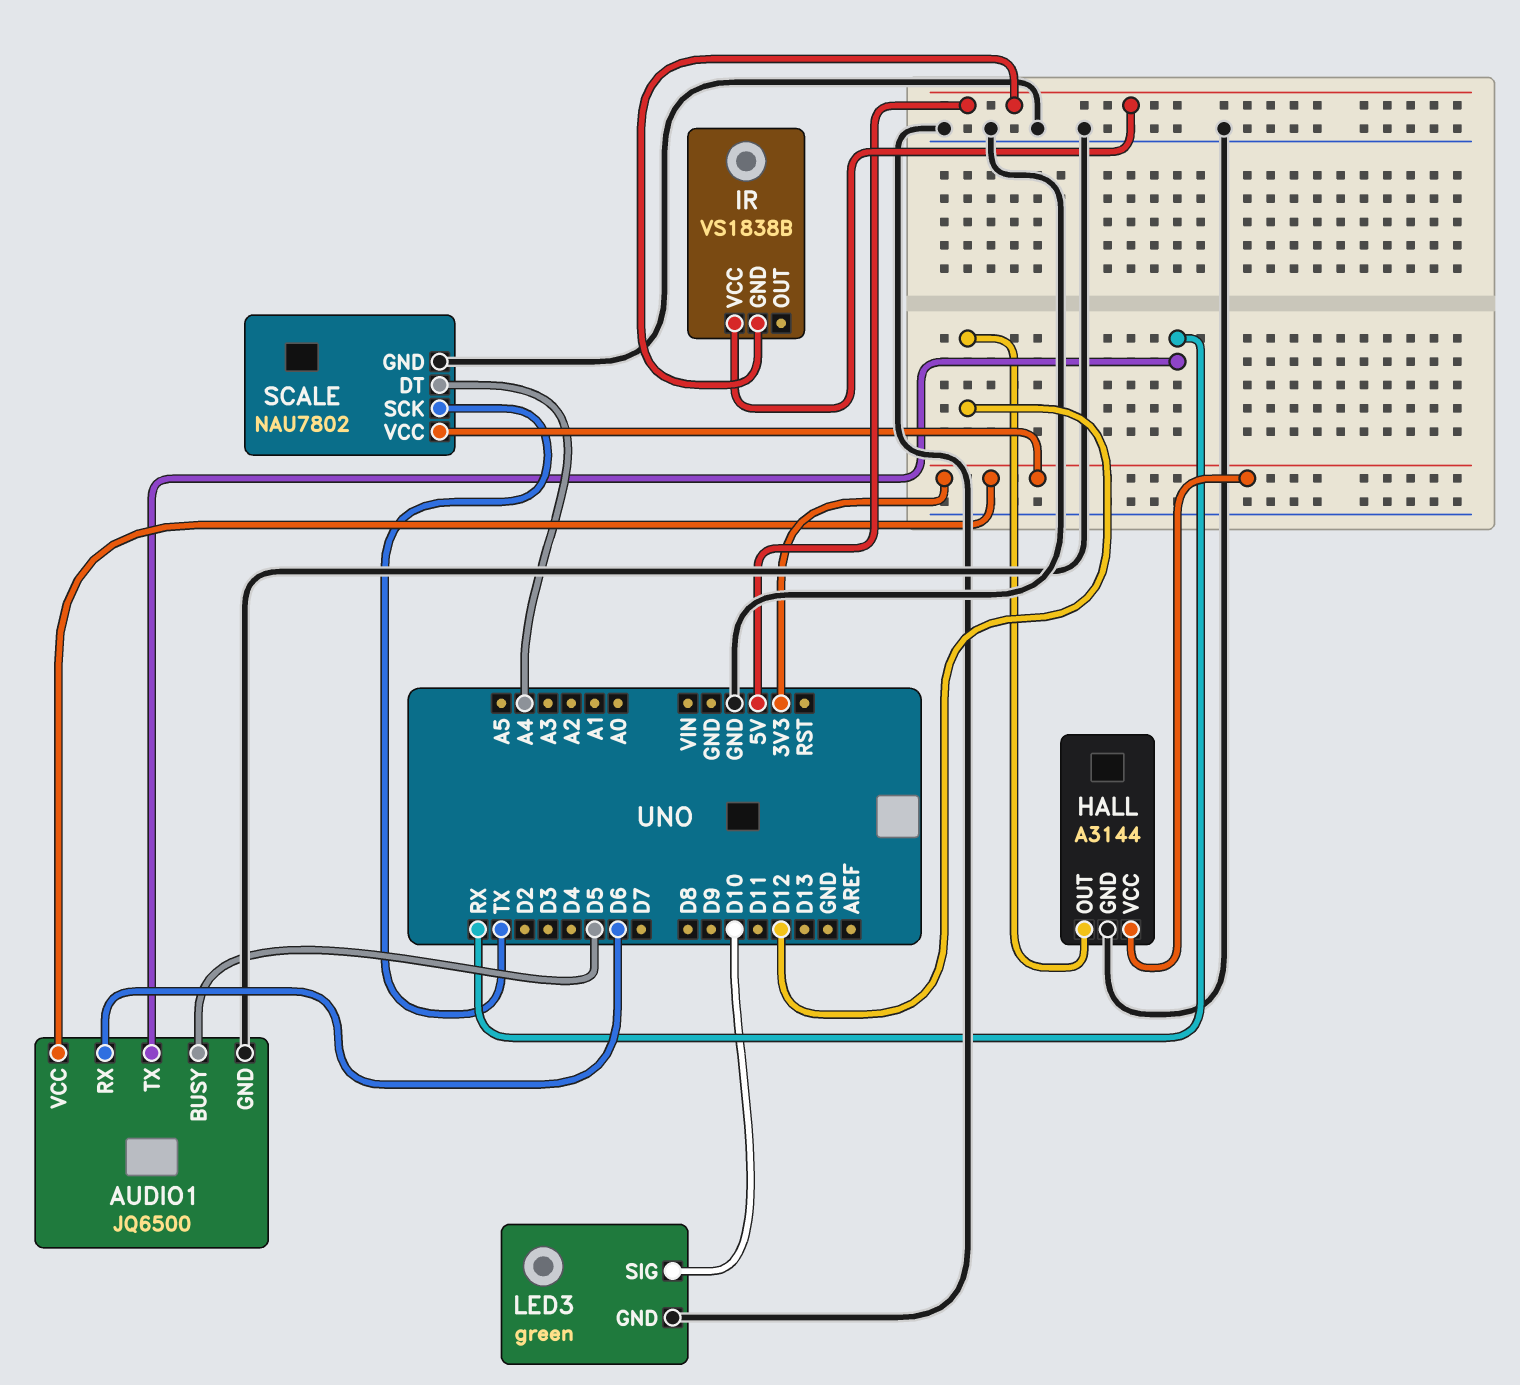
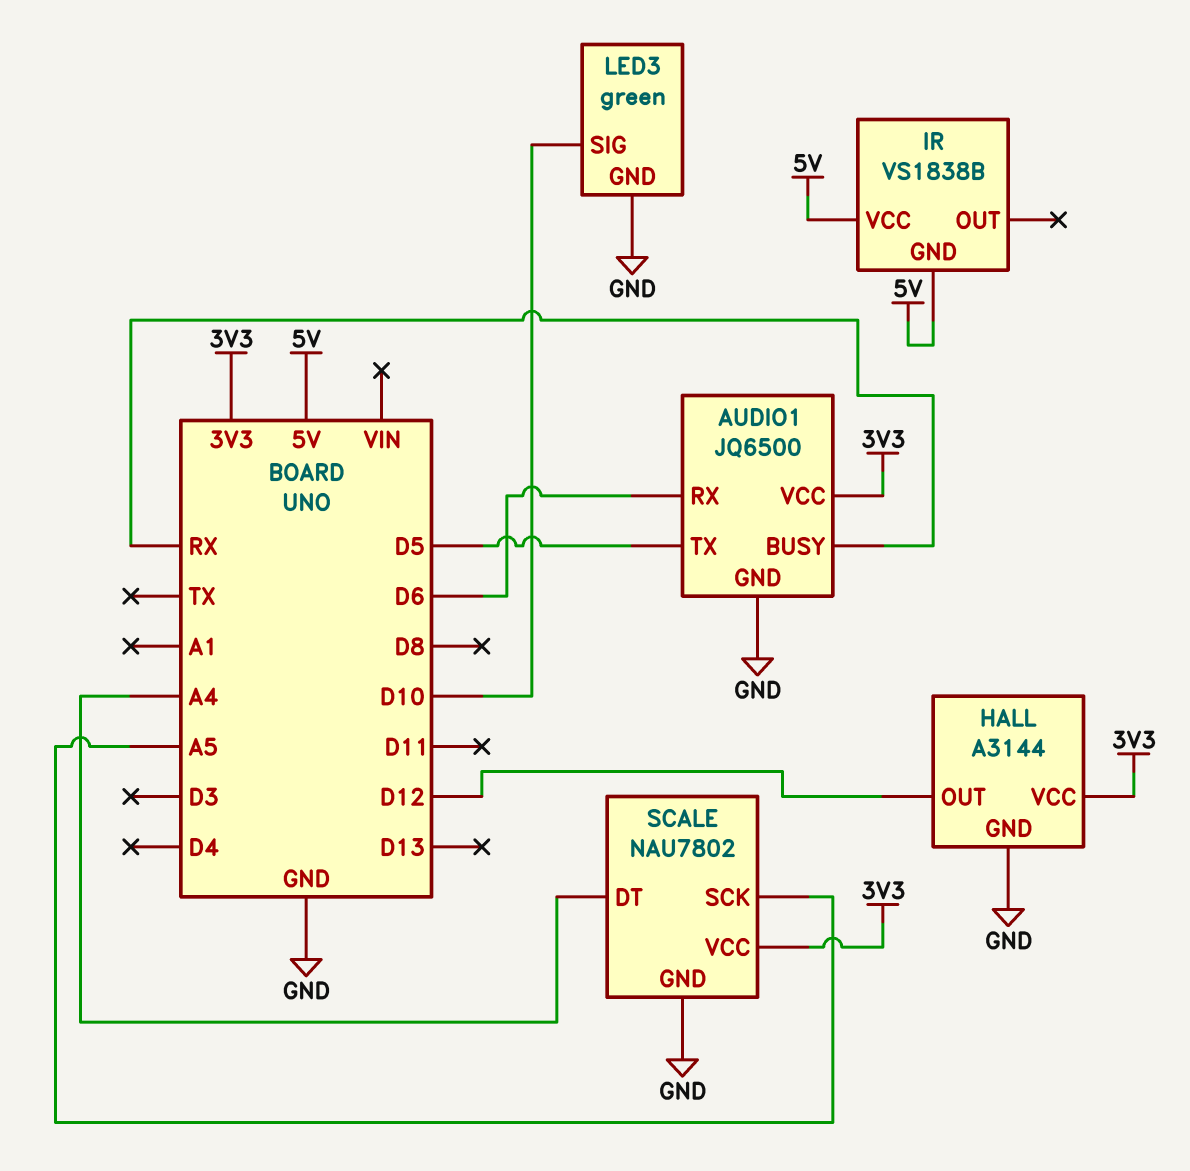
AUDIO1 pin BUSY: D5 -> RX
AUDIO1 pin TX: RX -> D5
SCALE pin SCK: TX -> A5

